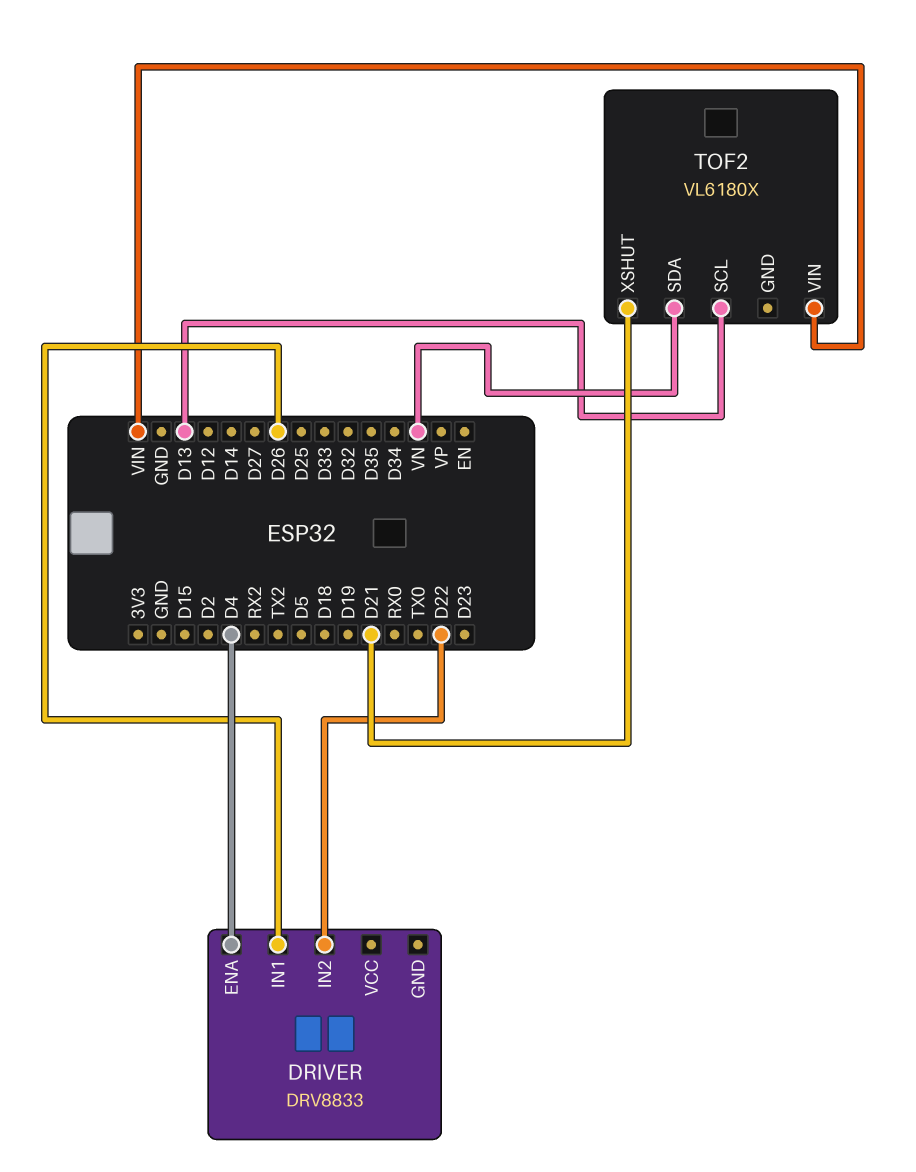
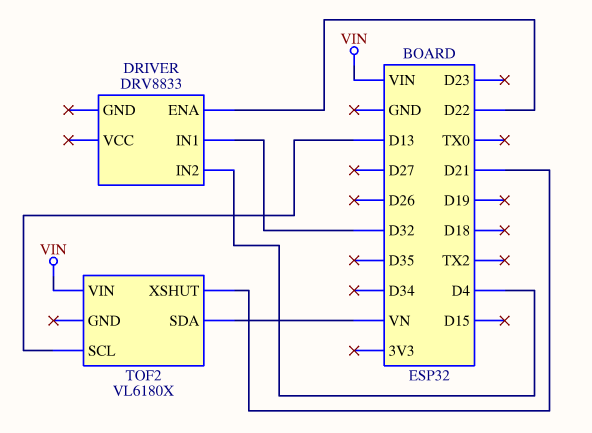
DRIVER pin ENA: D4 -> D22
DRIVER pin IN1: D26 -> D32
DRIVER pin IN2: D22 -> D4

